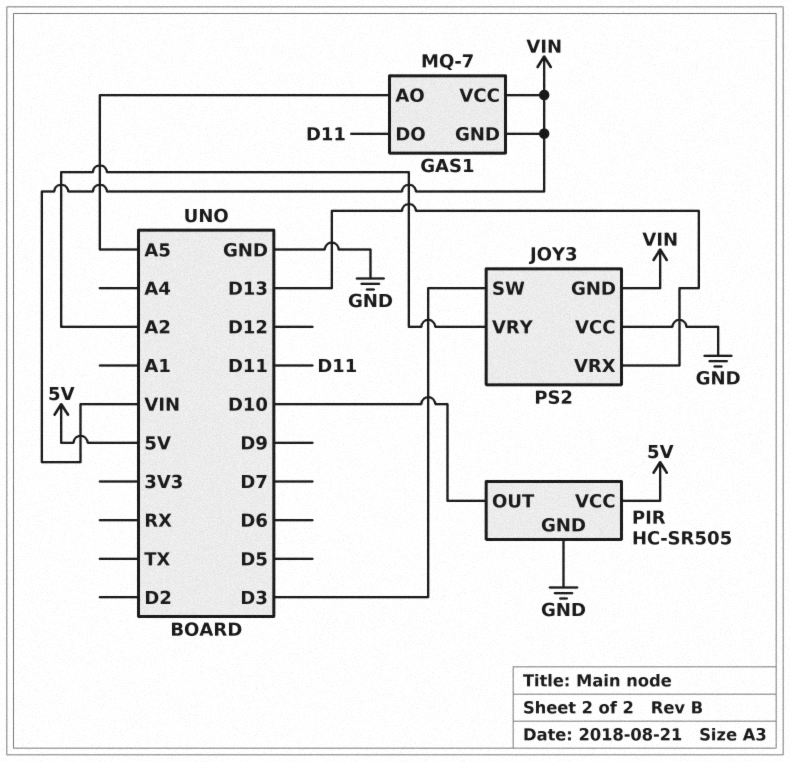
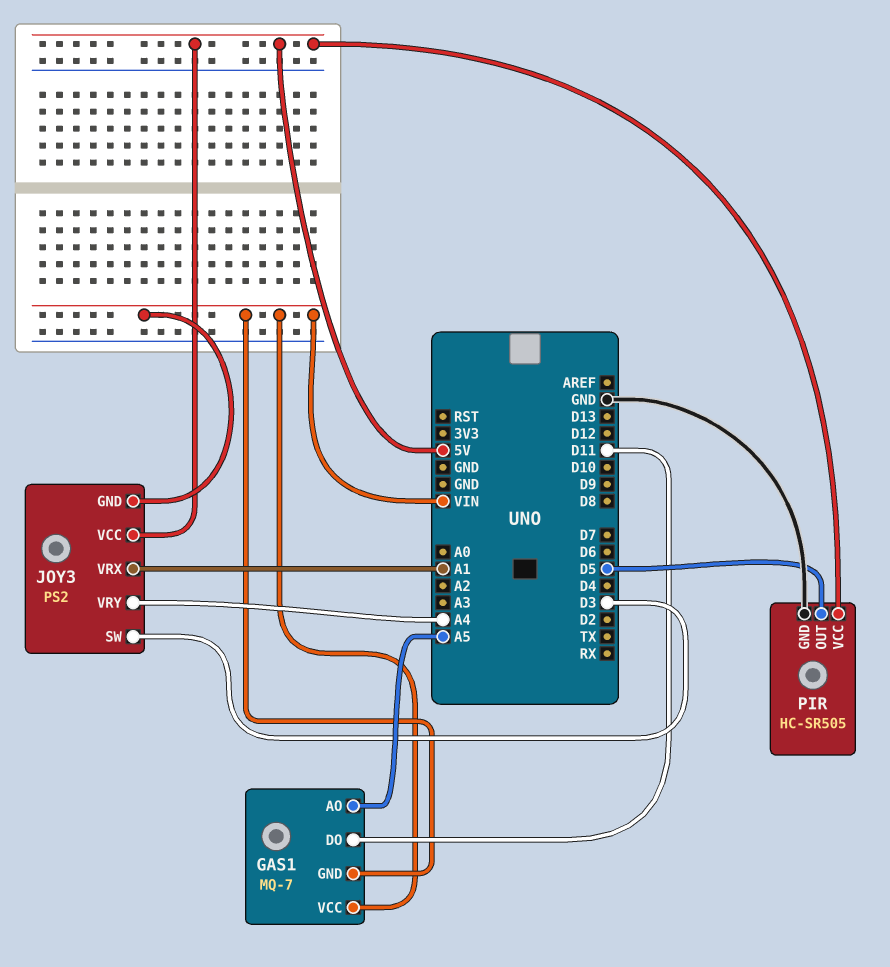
JOY3 pin VCC: GND -> 5V
JOY3 pin VRX: D13 -> A1
JOY3 pin VRY: A2 -> A4
PIR pin OUT: D10 -> D5

